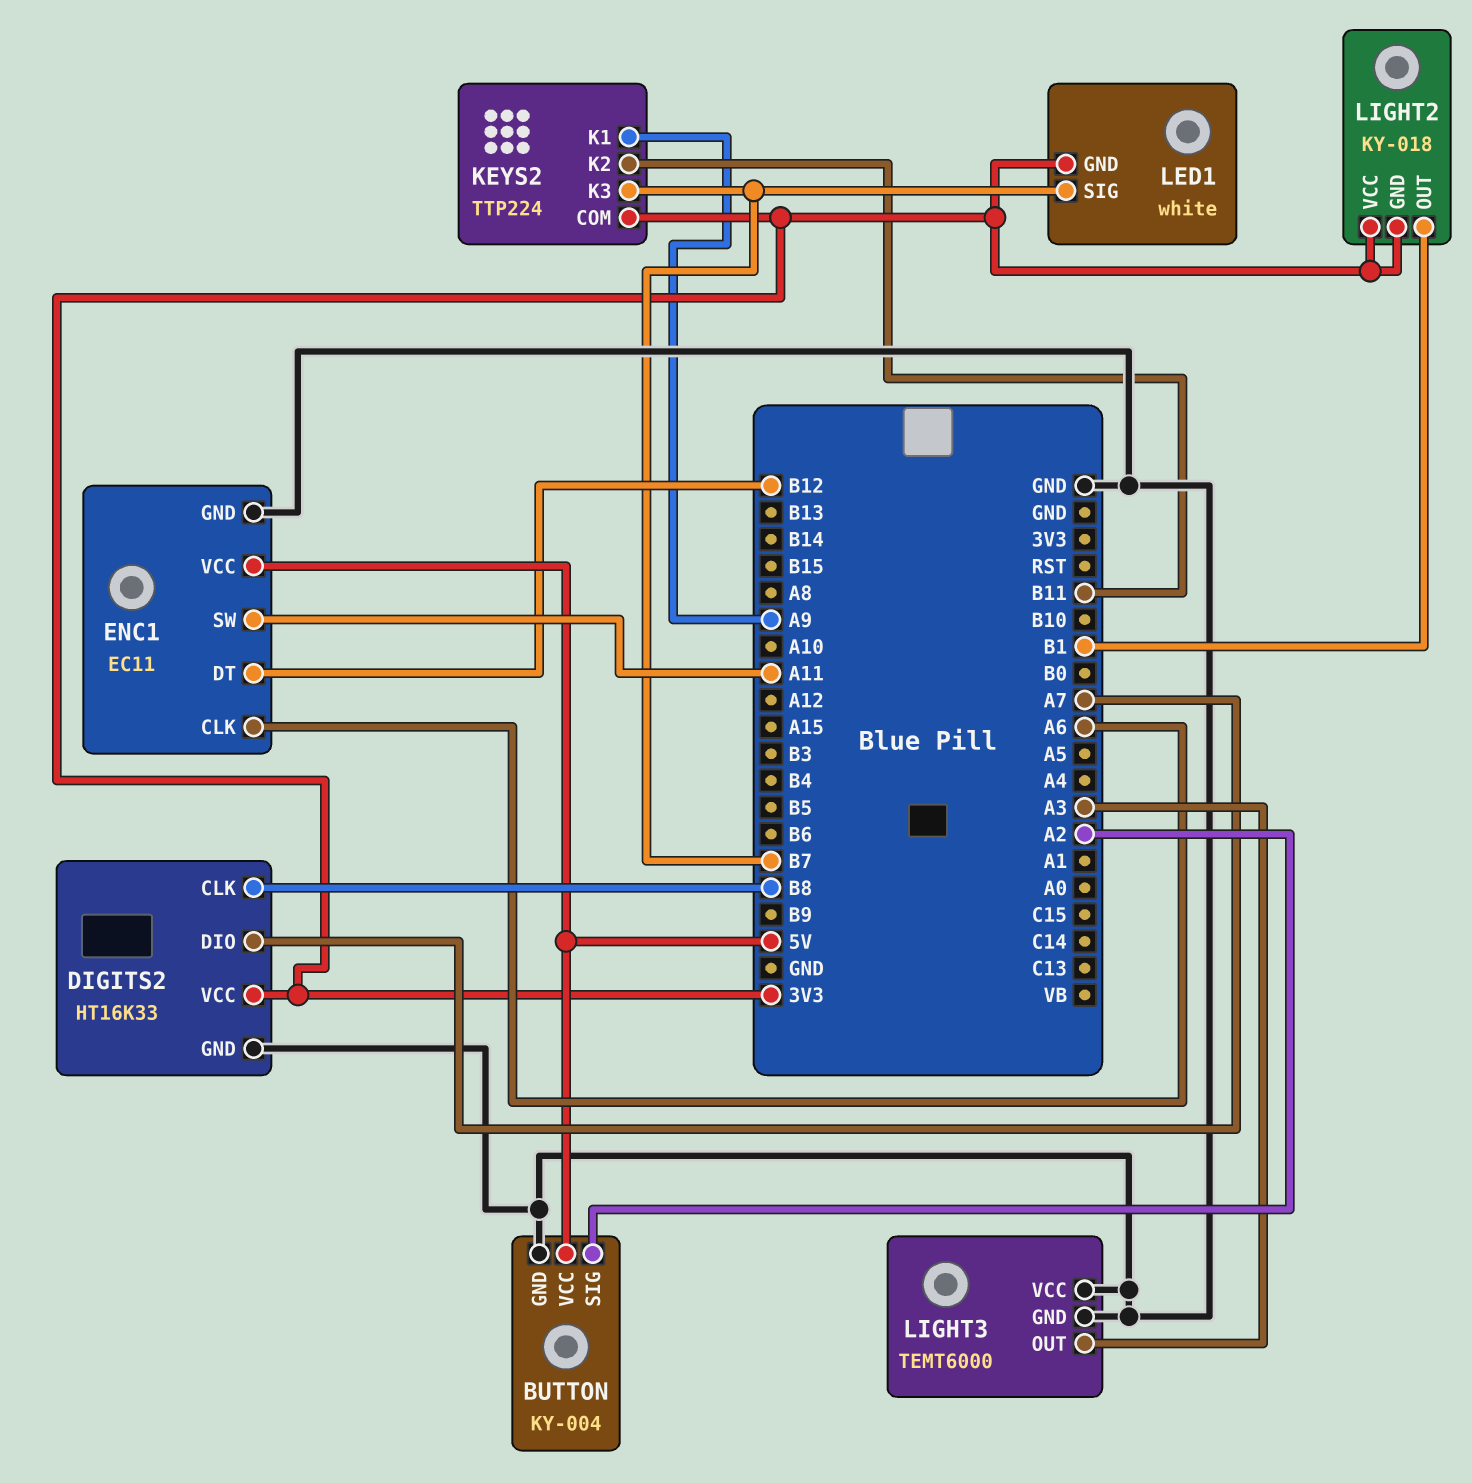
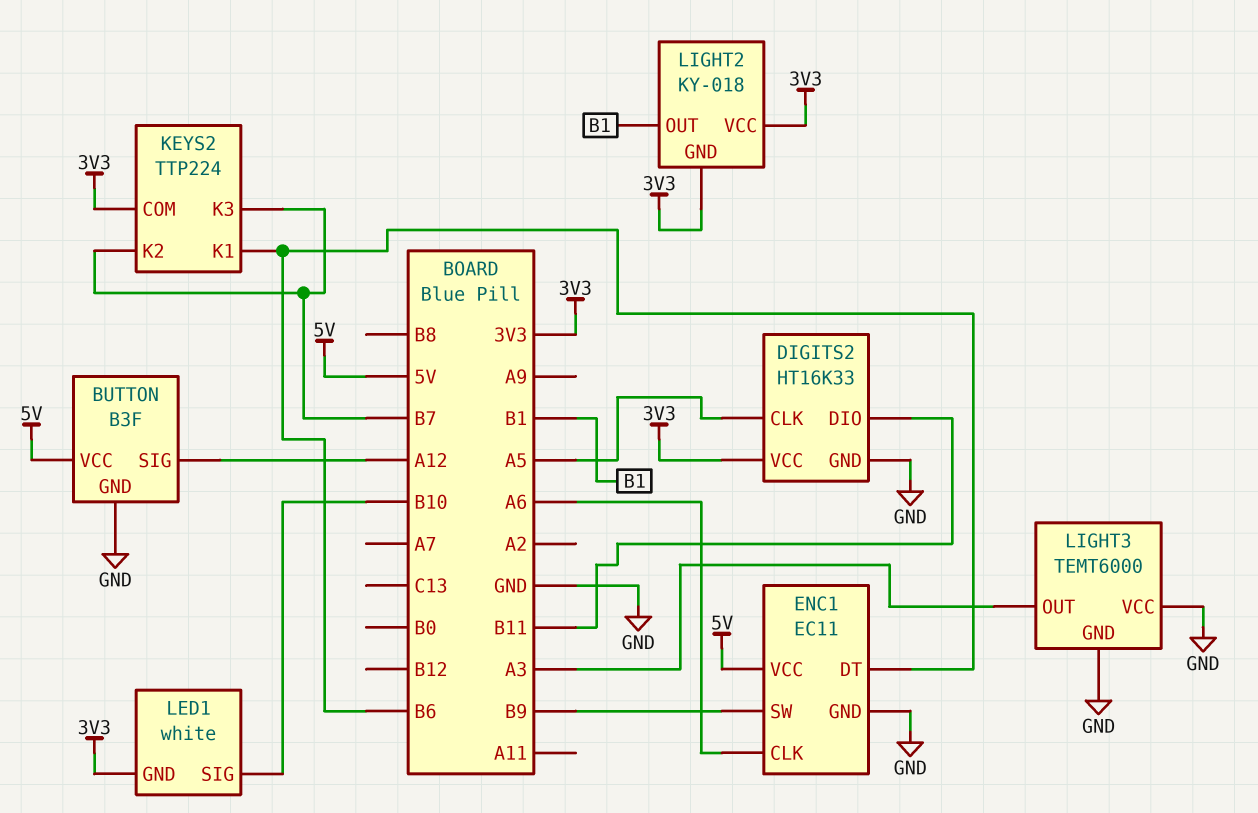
BUTTON: KY-004 -> B3F
BUTTON pin SIG: A2 -> A12
DIGITS2 pin CLK: B8 -> A5
DIGITS2 pin DIO: A7 -> B11
ENC1 pin DT: B12 -> B6
ENC1 pin SW: A11 -> B9
KEYS2 pin K1: A9 -> B6
KEYS2 pin K2: B11 -> B7
LED1 pin SIG: B7 -> B10

